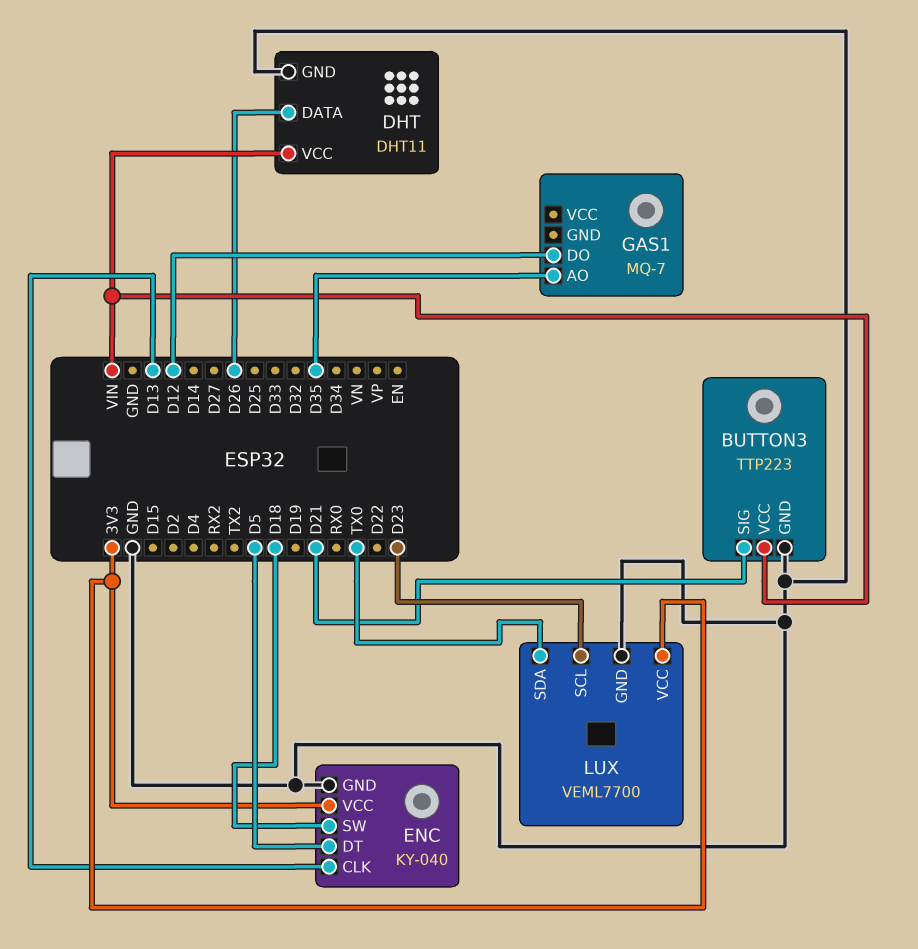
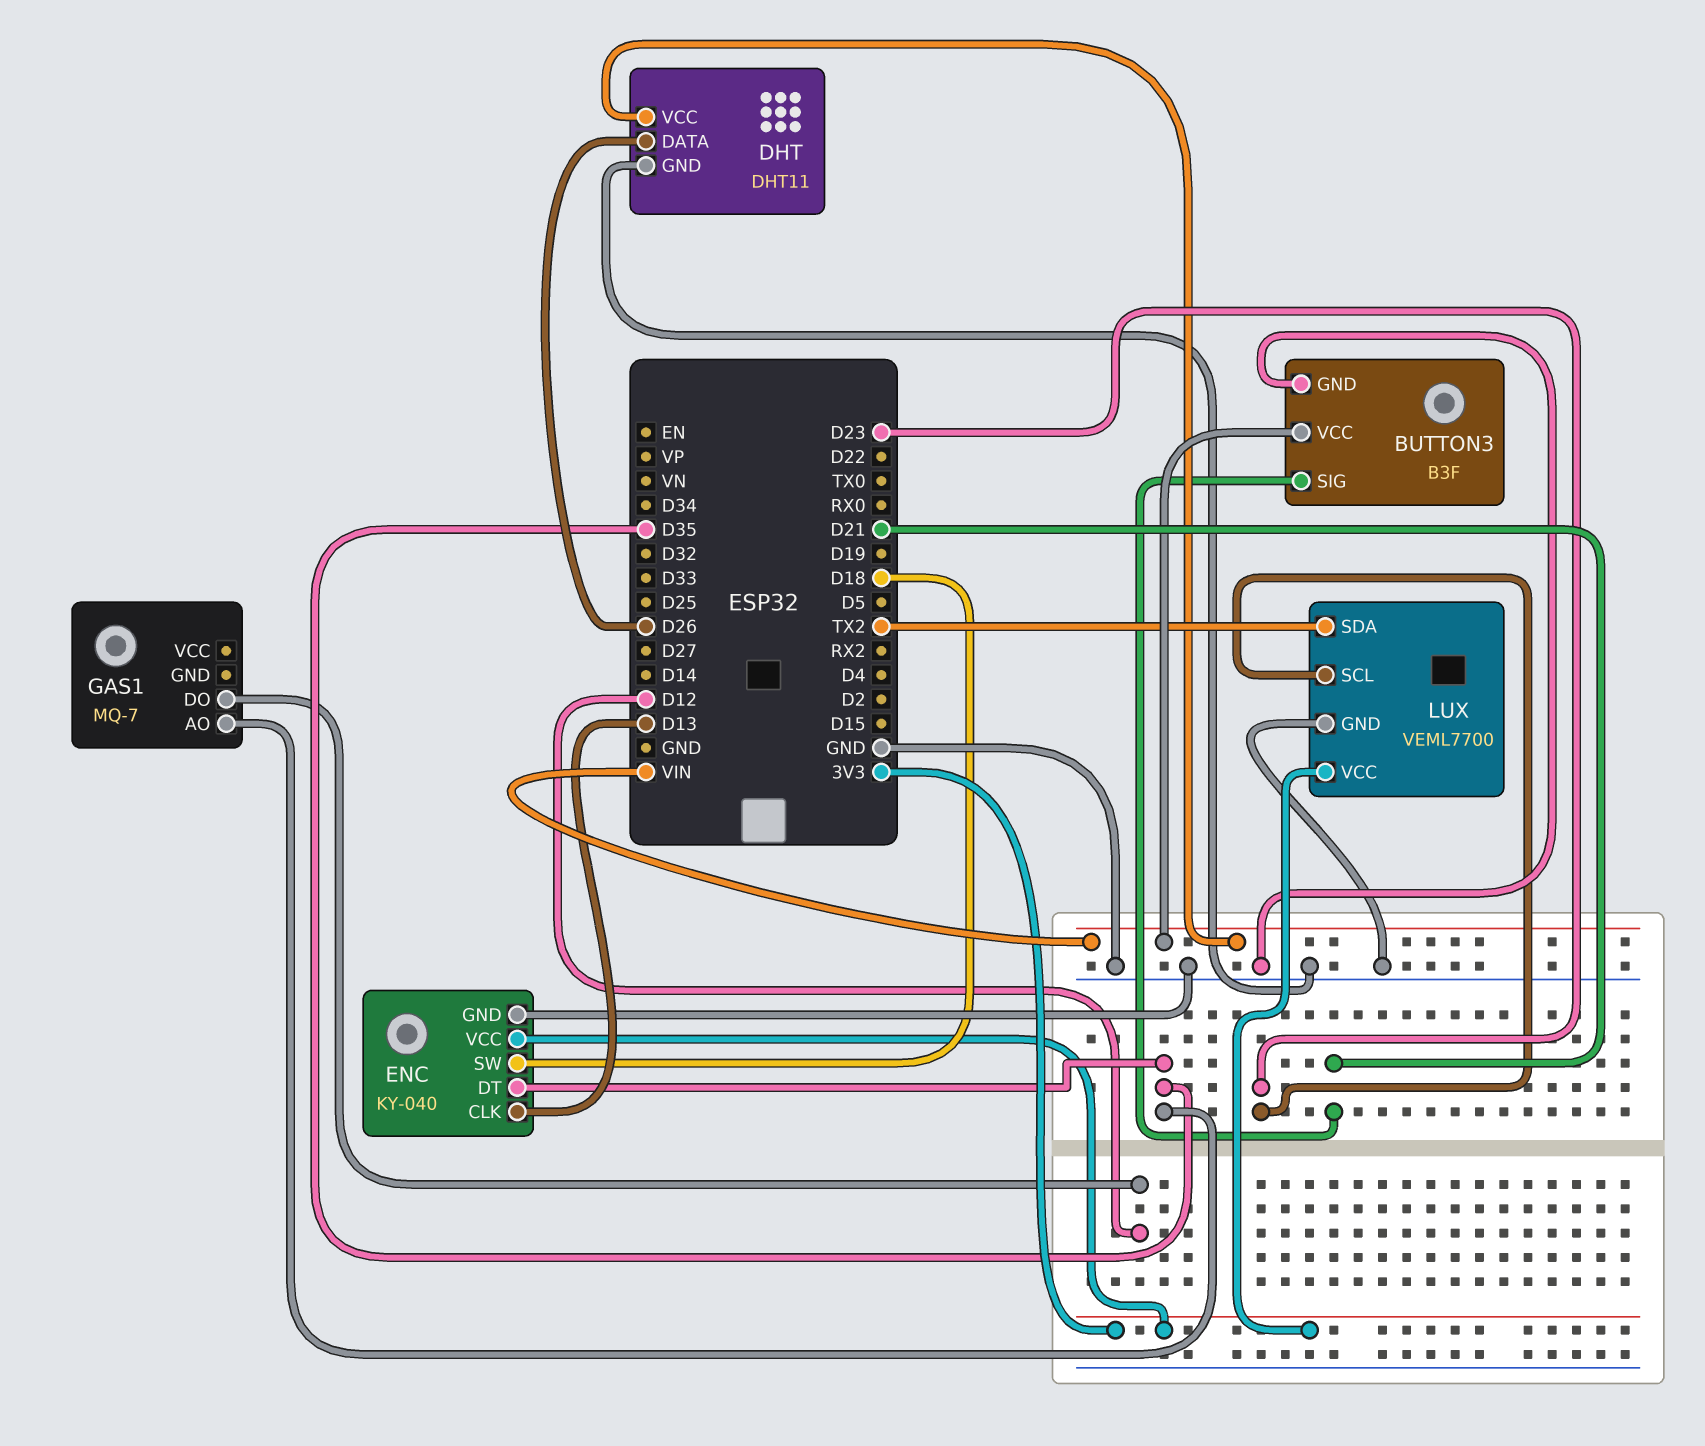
BUTTON3: TTP223 -> B3F
ENC pin DT: D5 -> D35
LUX pin SDA: TX0 -> TX2

